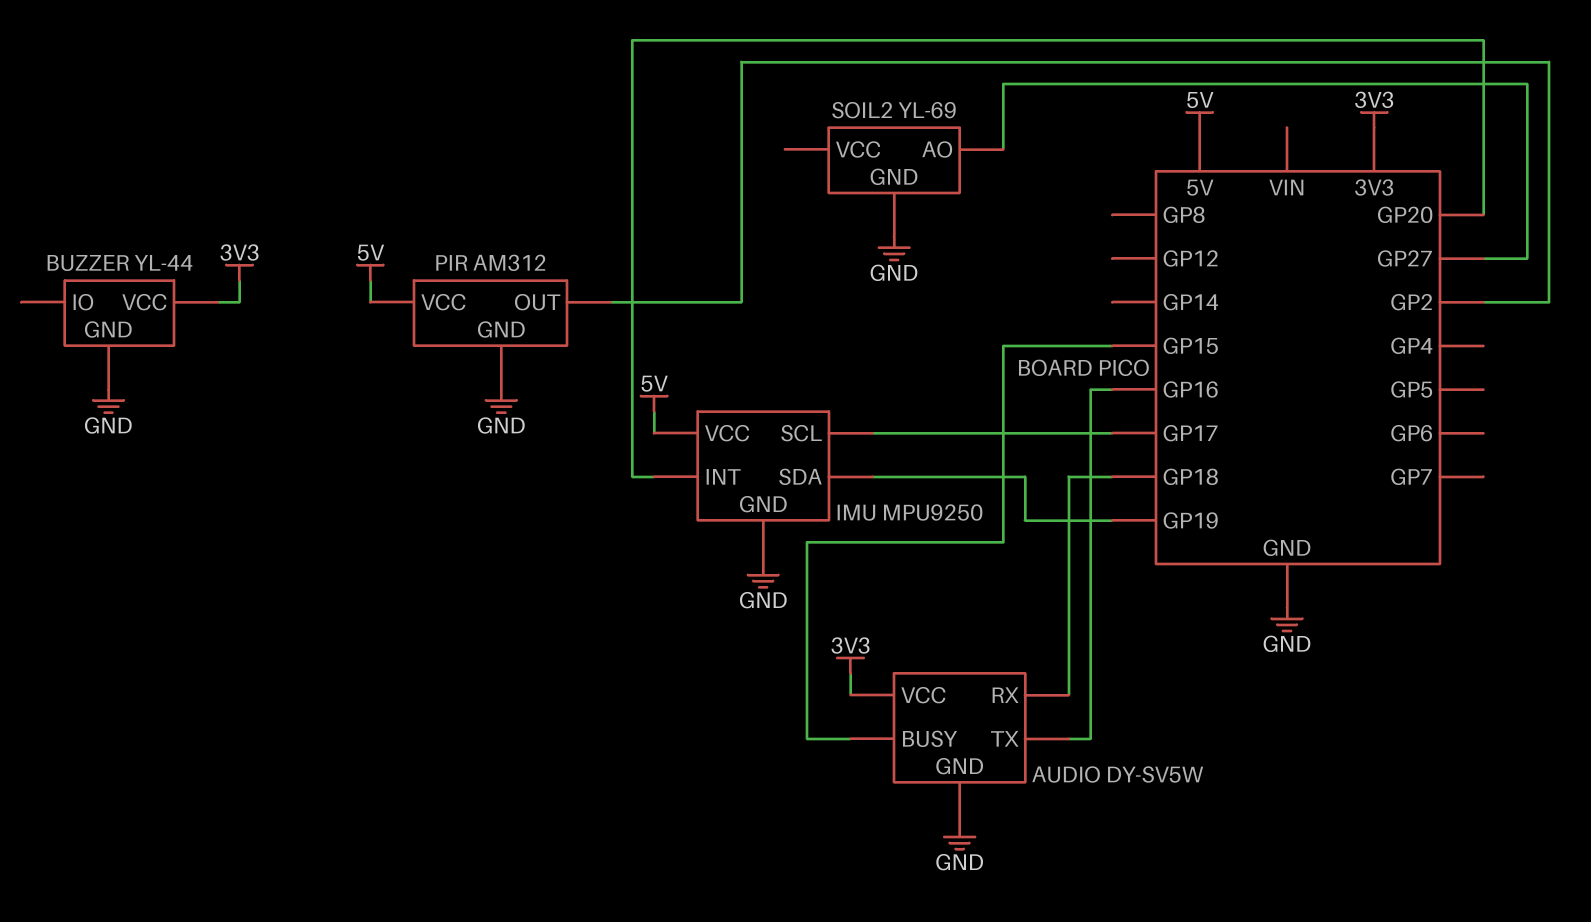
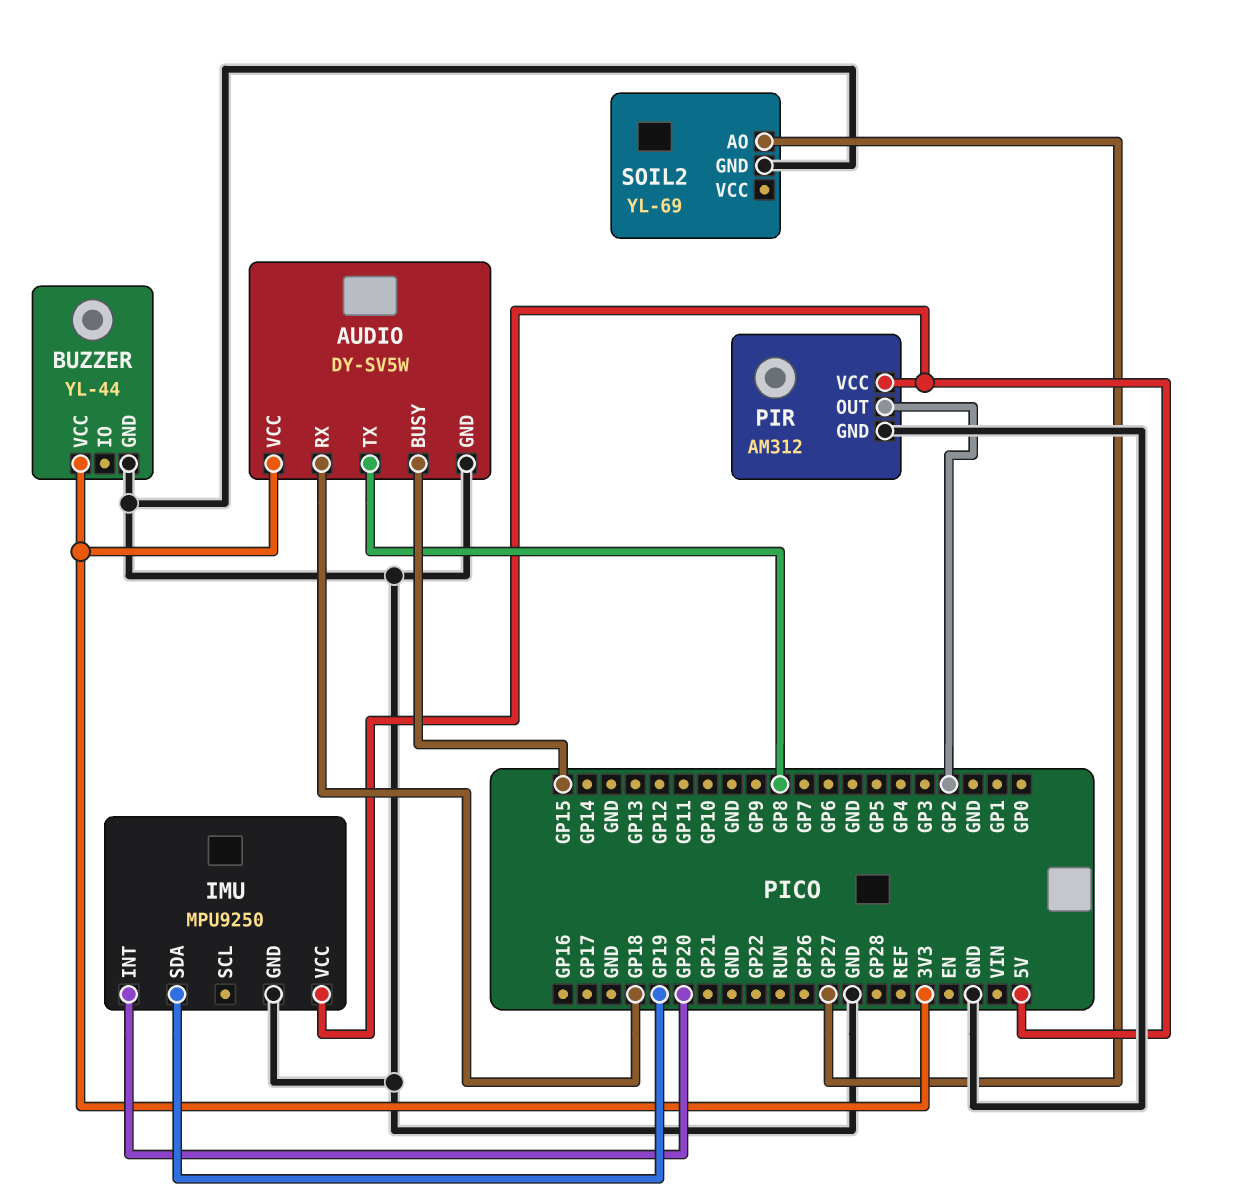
AUDIO pin TX: GP16 -> GP8
IMU pin SCL: GP17 -> none

